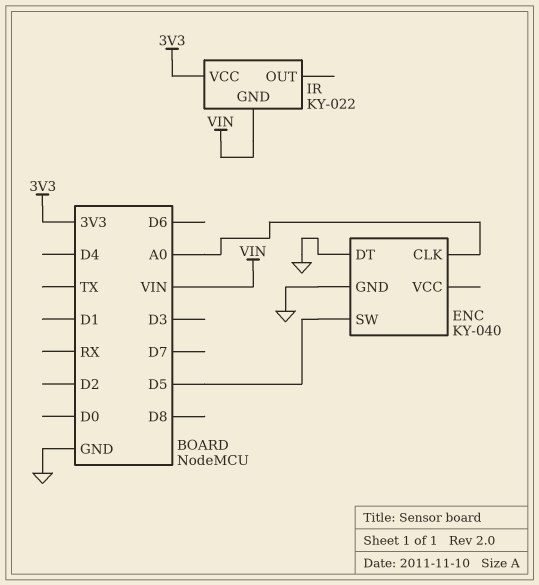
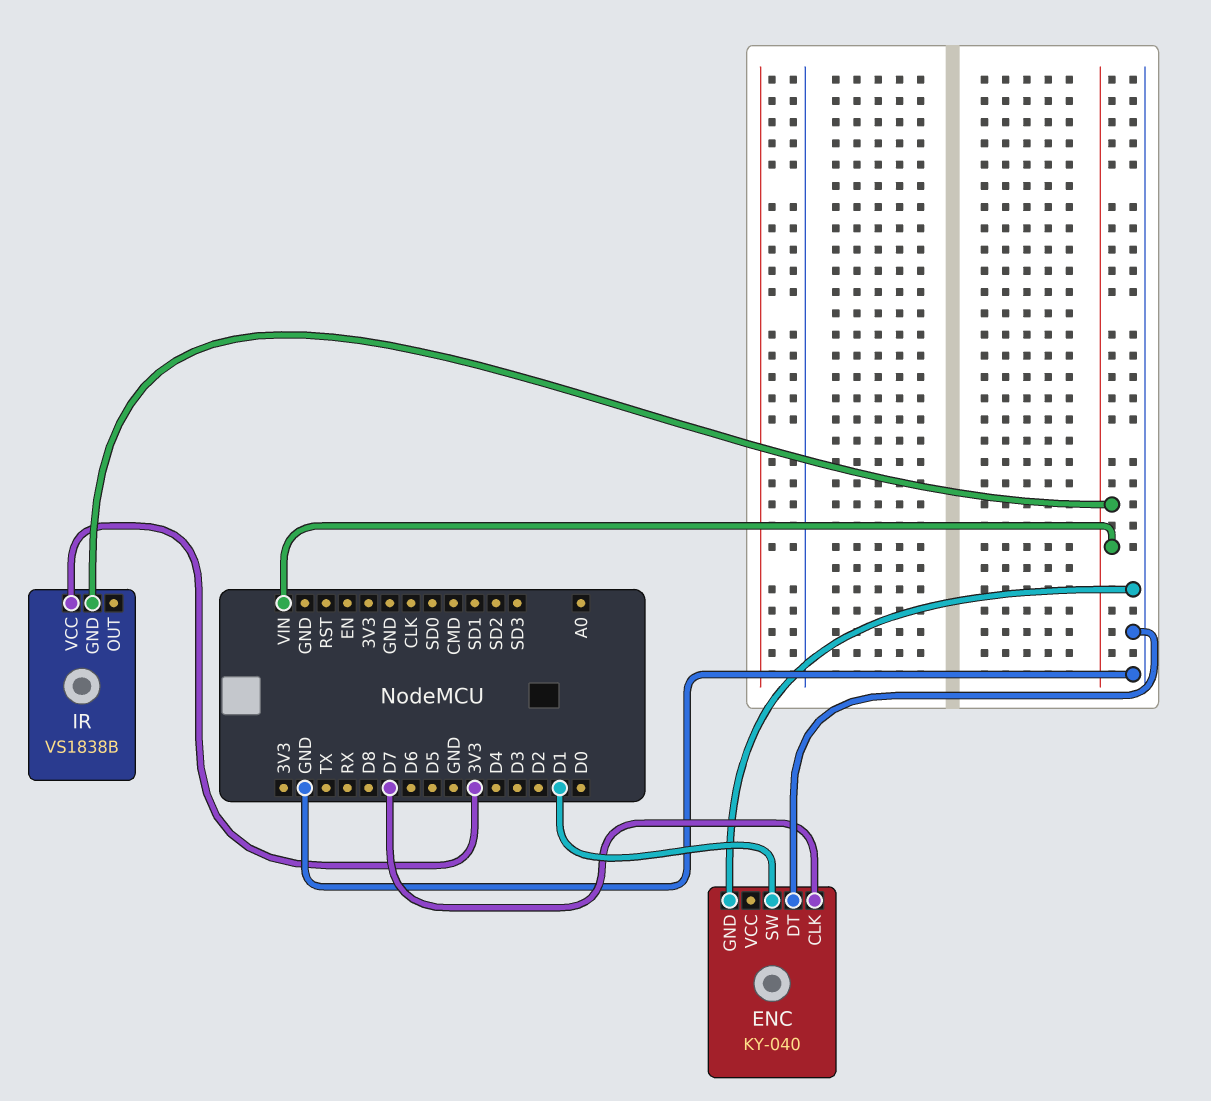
ENC pin CLK: A0 -> D7
ENC pin SW: D5 -> D1
IR: KY-022 -> VS1838B

